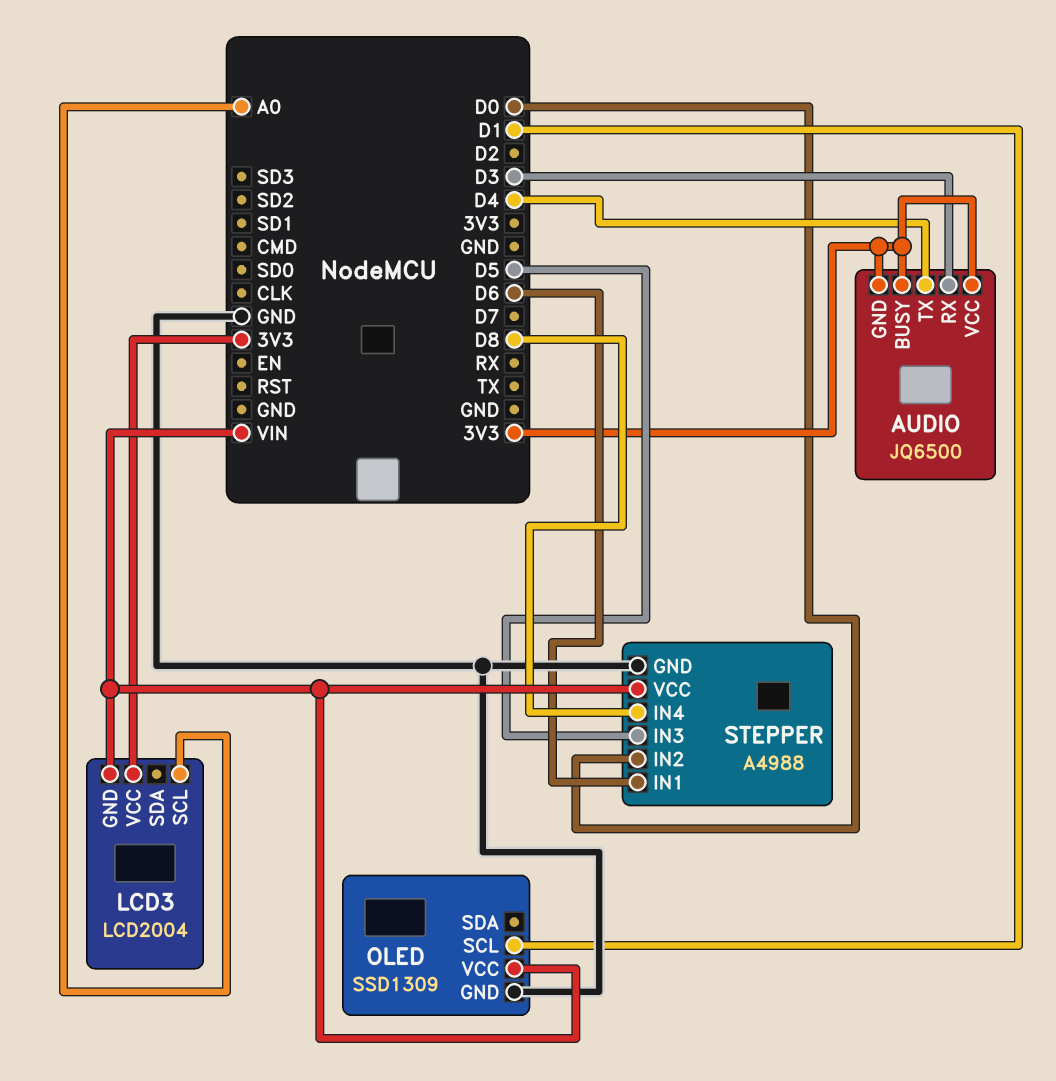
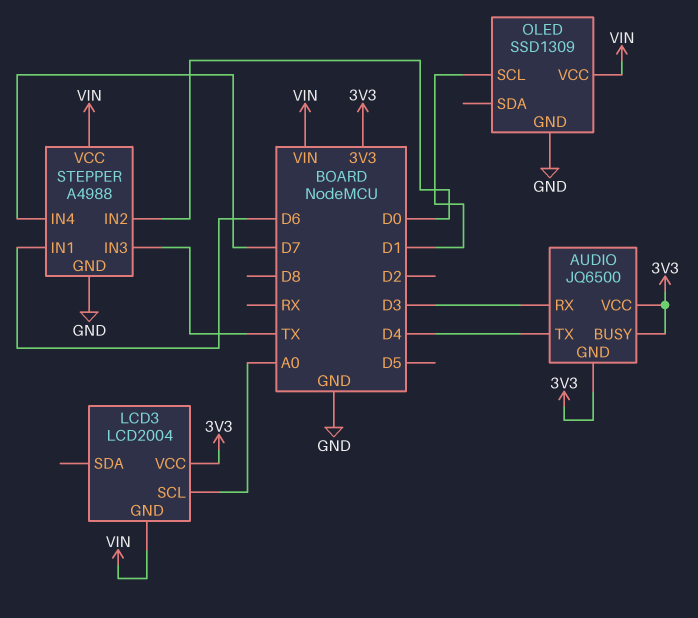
STEPPER pin IN3: D5 -> TX
STEPPER pin IN4: D8 -> D7

